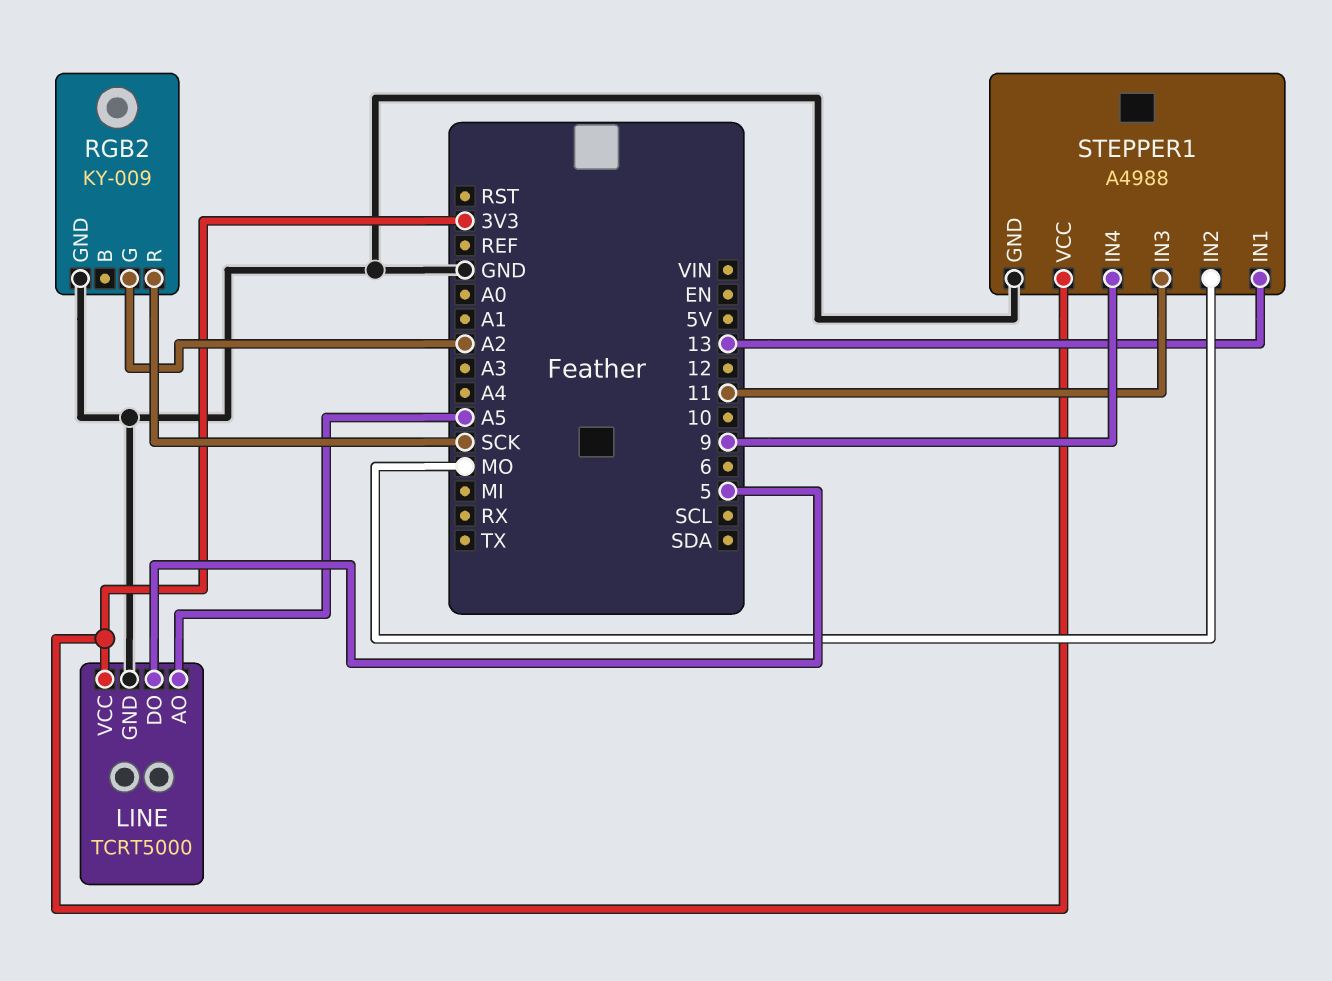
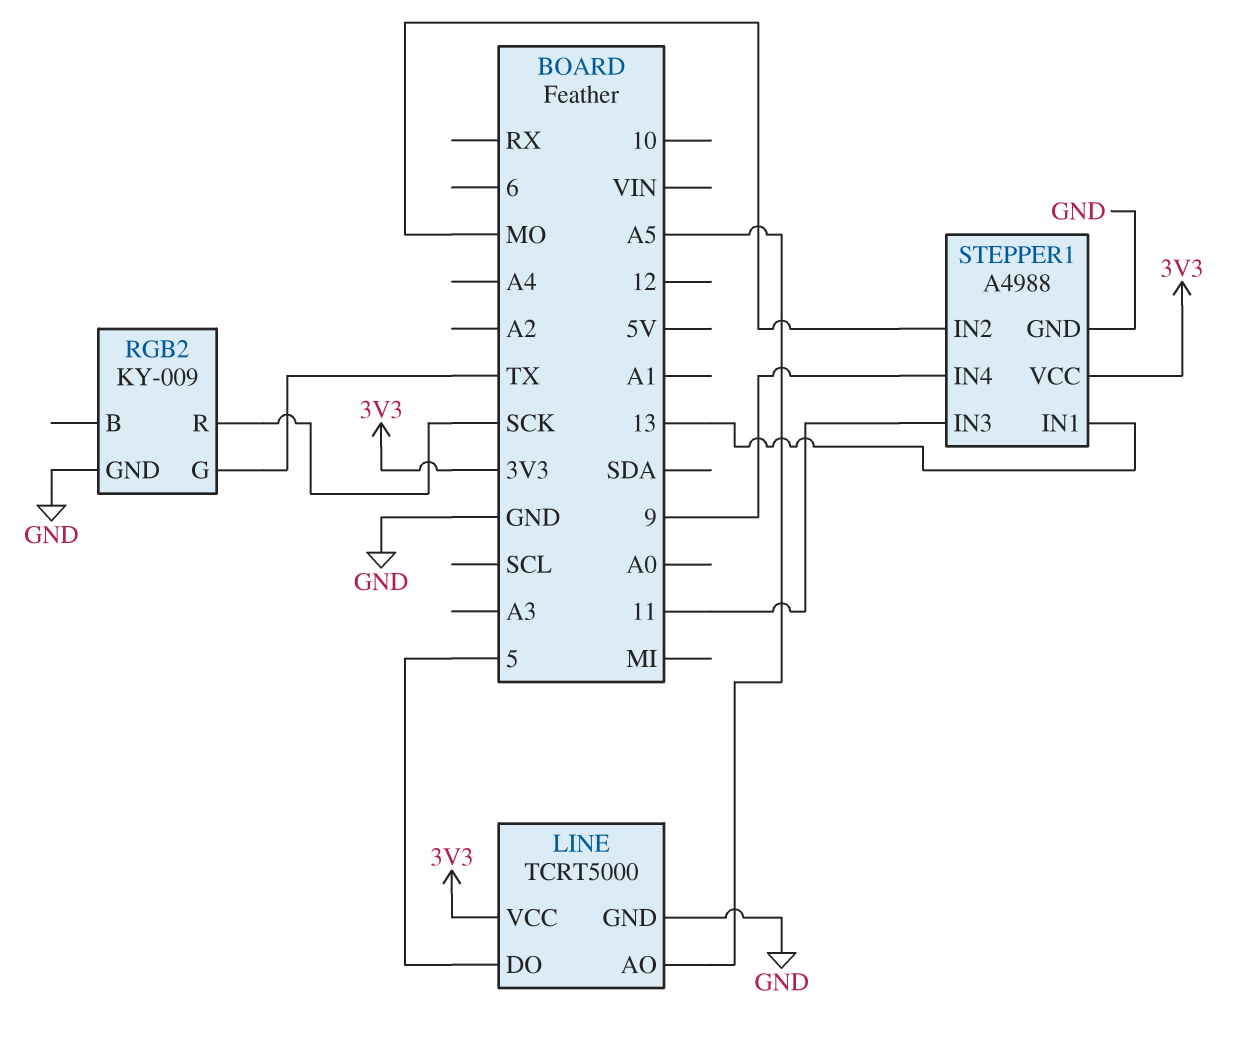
RGB2 pin G: A2 -> TX

